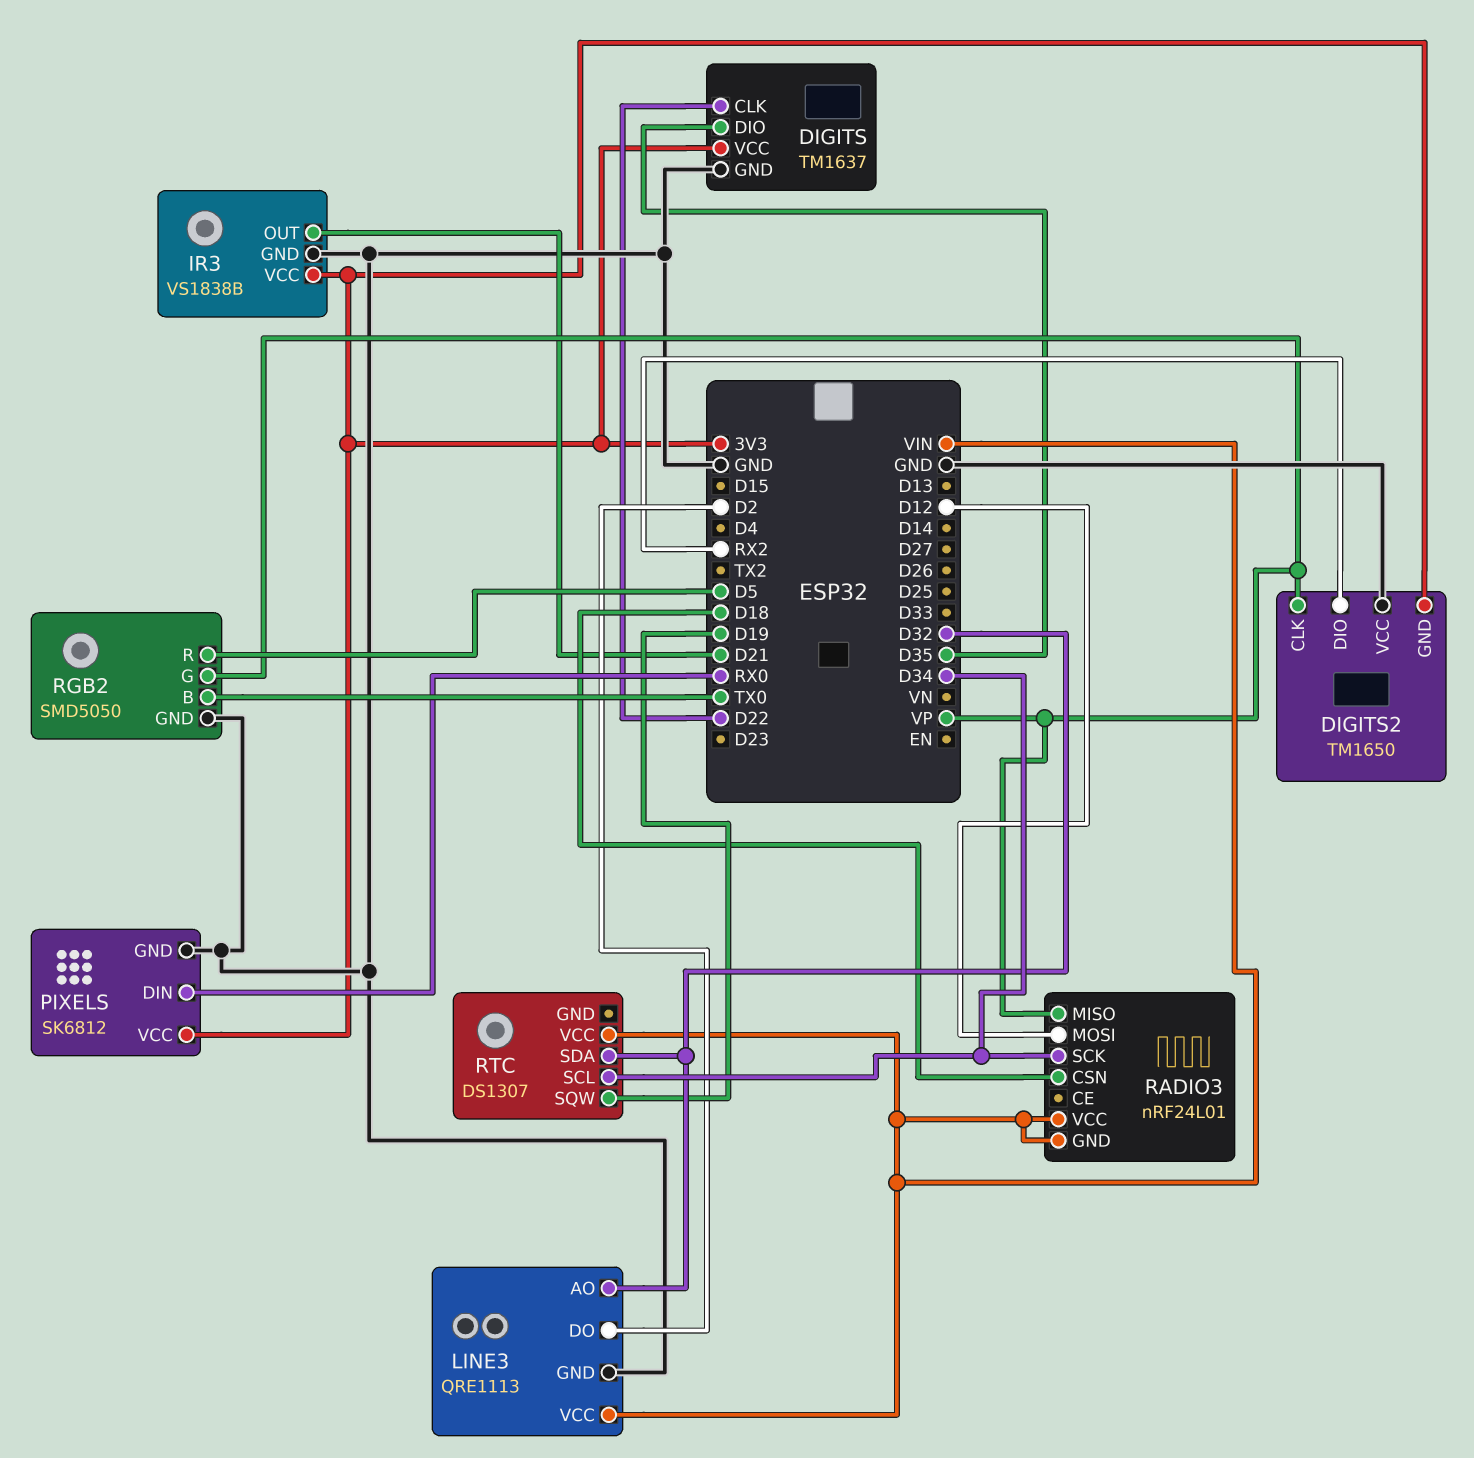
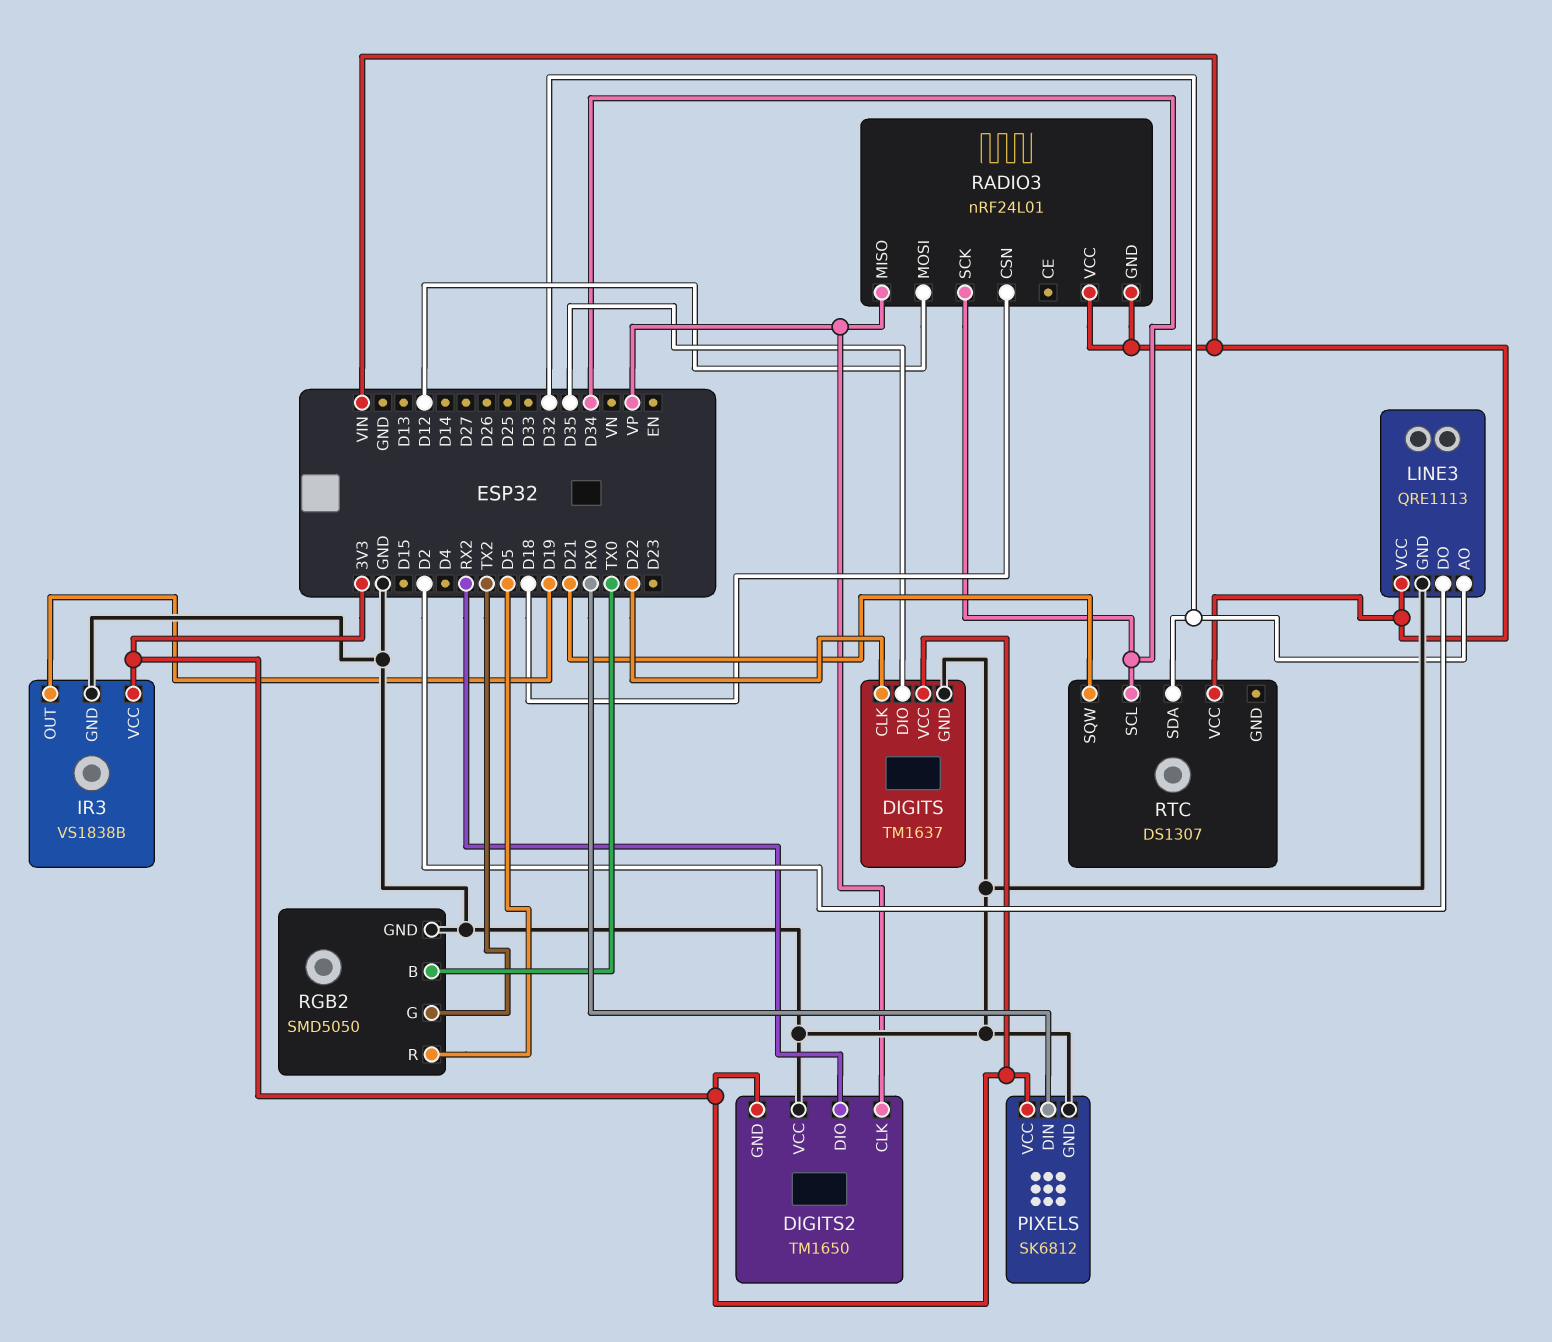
IR3 pin OUT: D21 -> D19
RGB2 pin G: VP -> TX2
RTC pin SQW: D19 -> D21

